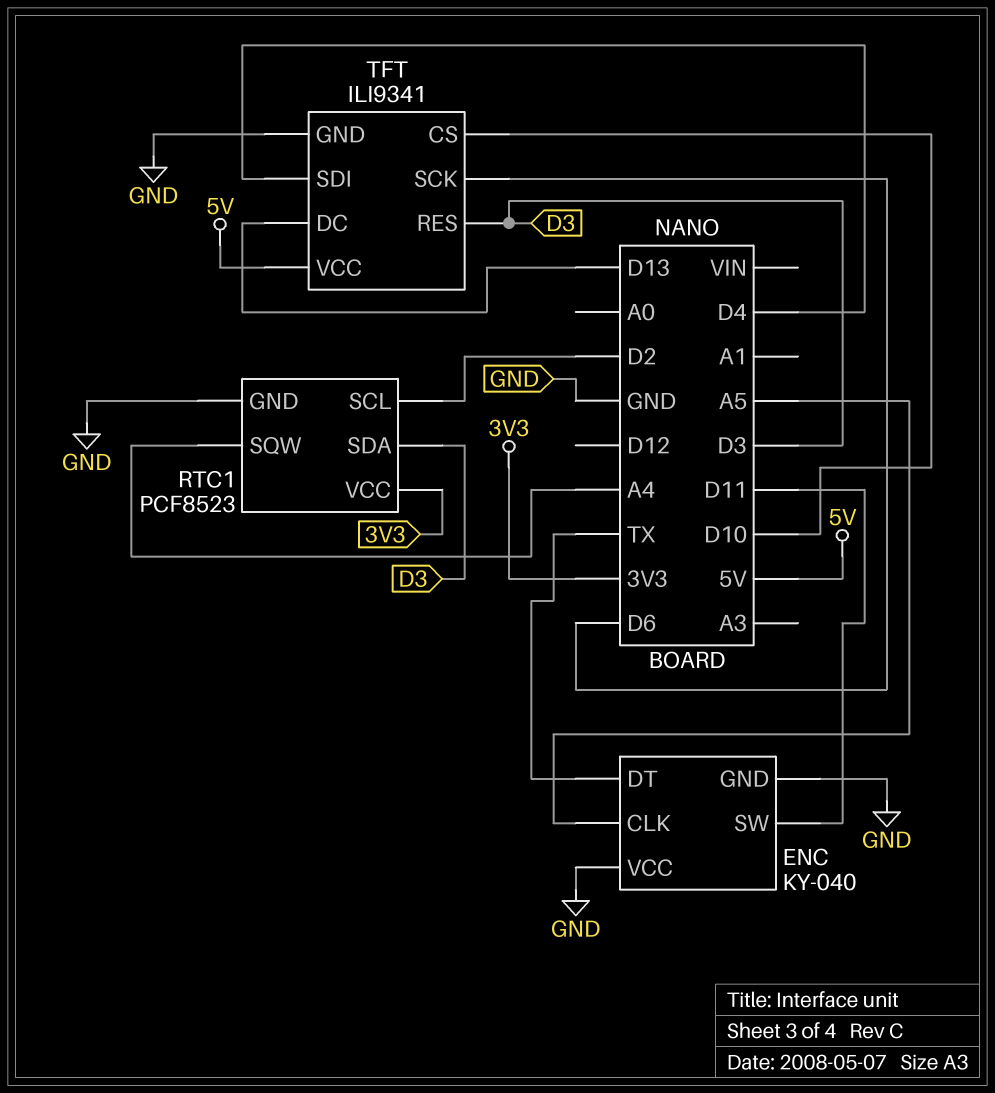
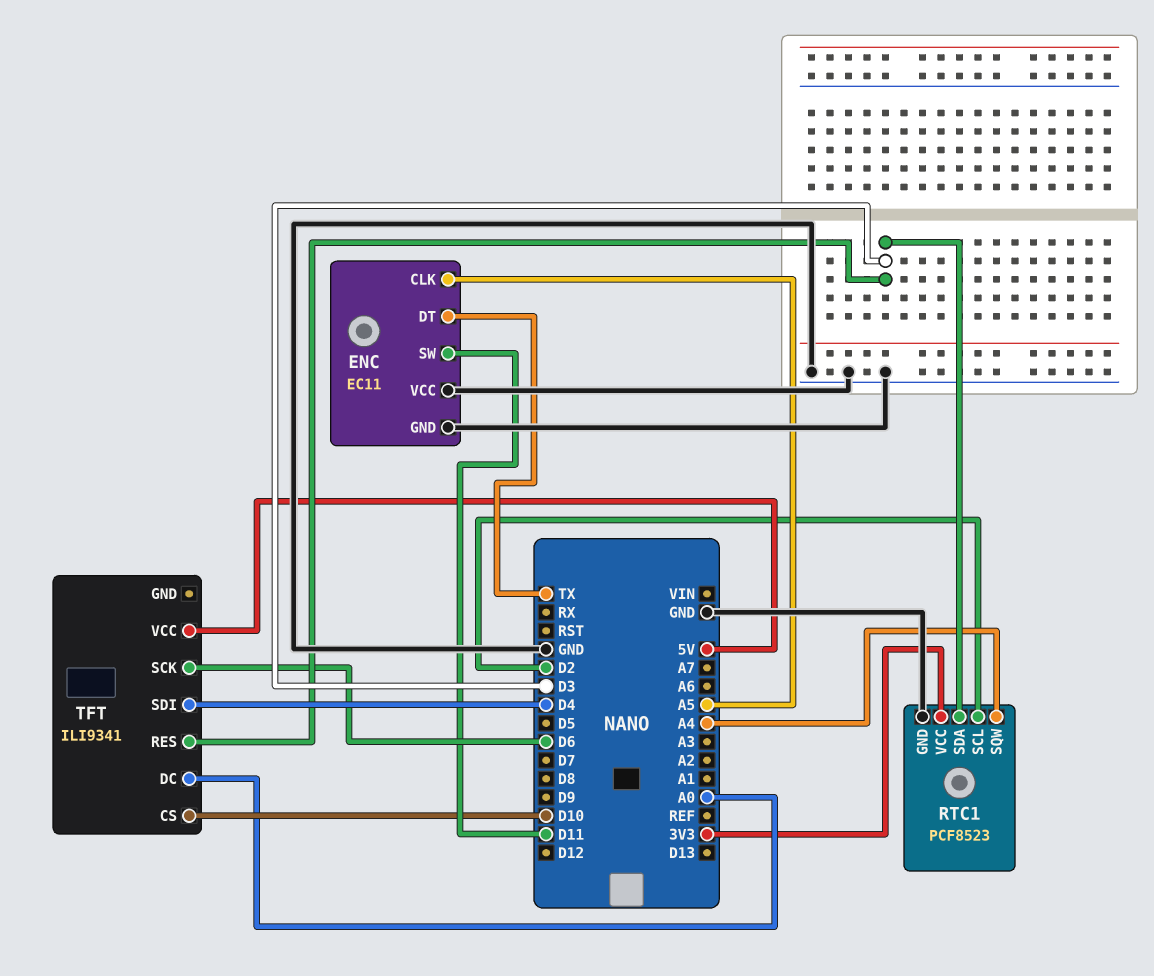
ENC: KY-040 -> EC11
TFT pin DC: D13 -> A0
TFT pin GND: GND -> none

